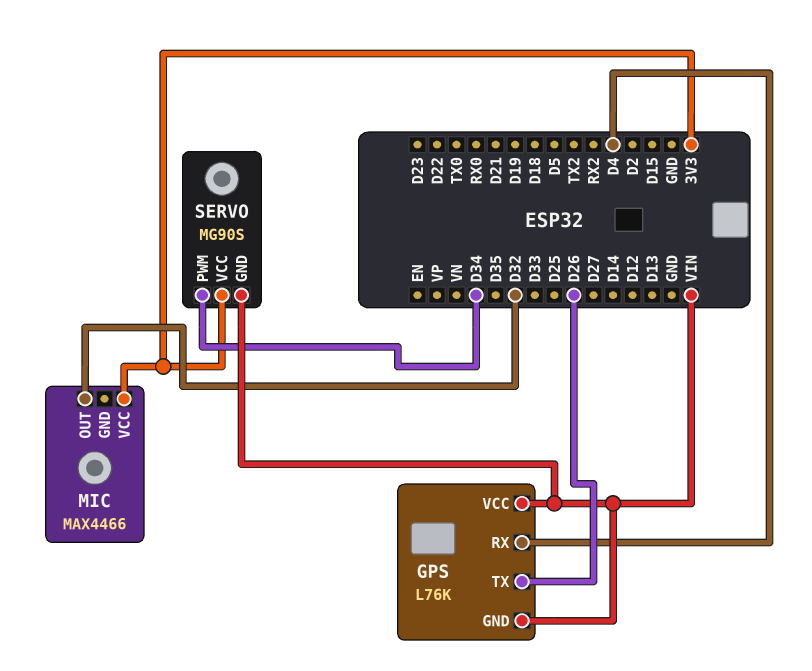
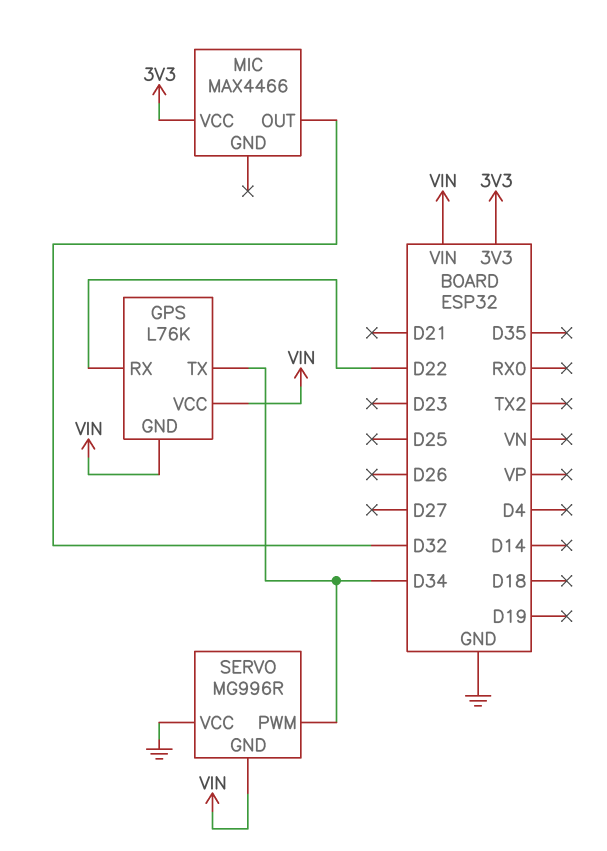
GPS pin RX: D4 -> D22
GPS pin TX: D26 -> D34
SERVO: MG90S -> MG996R
SERVO pin VCC: 3V3 -> GND

